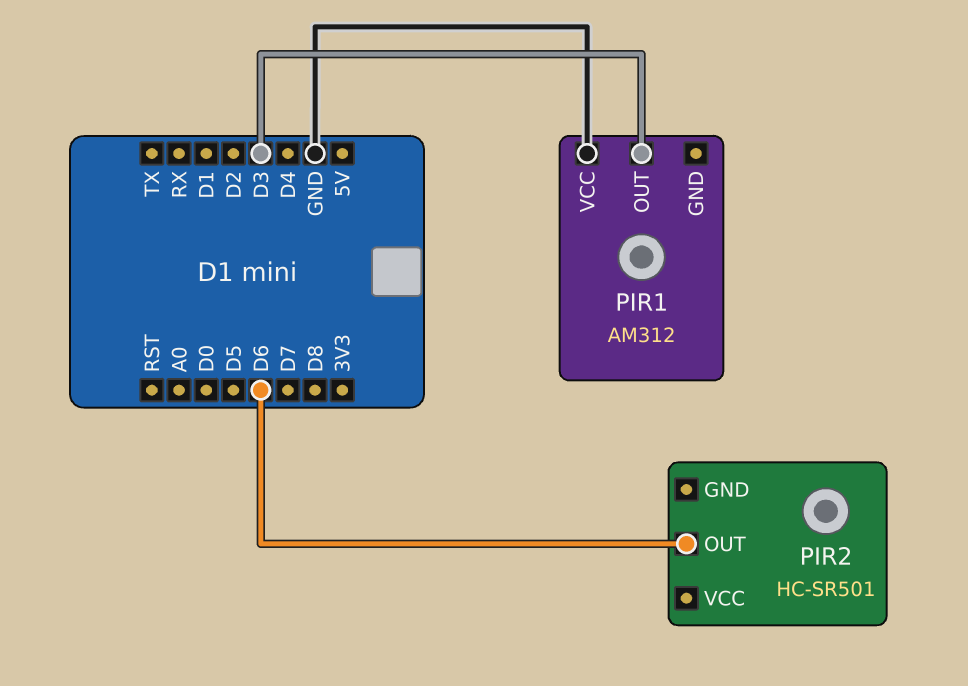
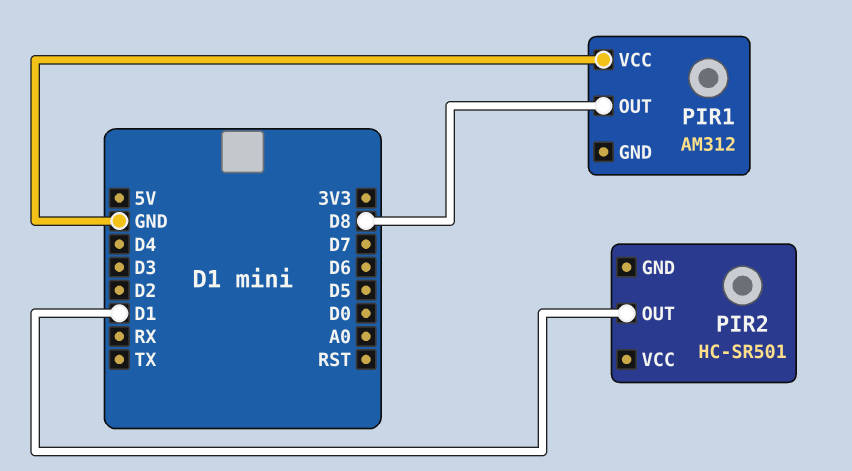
PIR1 pin OUT: D3 -> D8
PIR2 pin OUT: D6 -> D1

